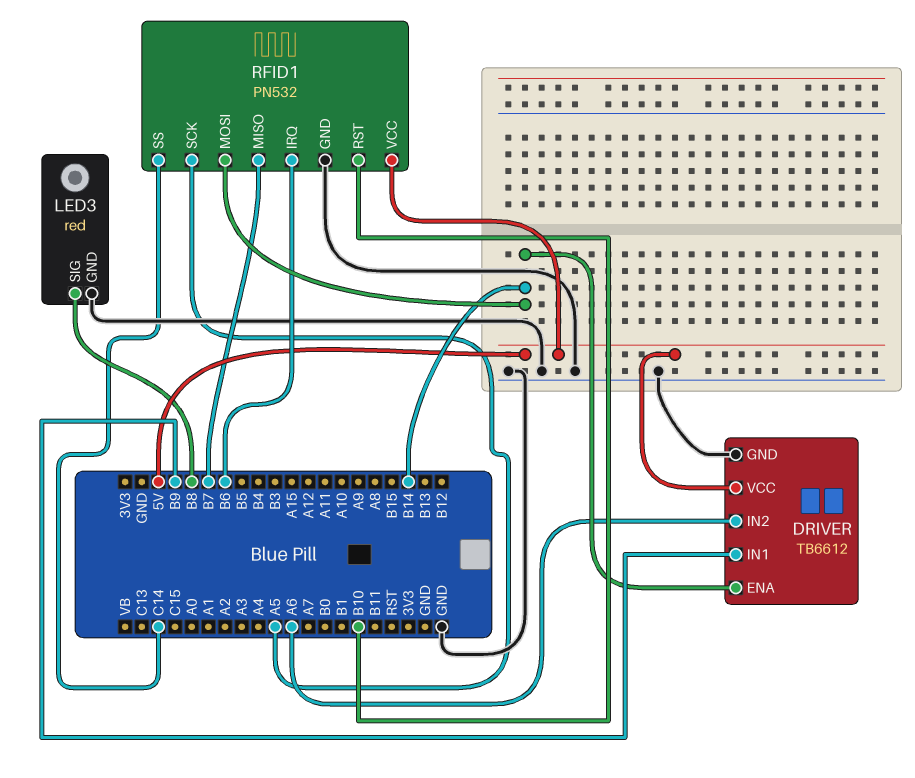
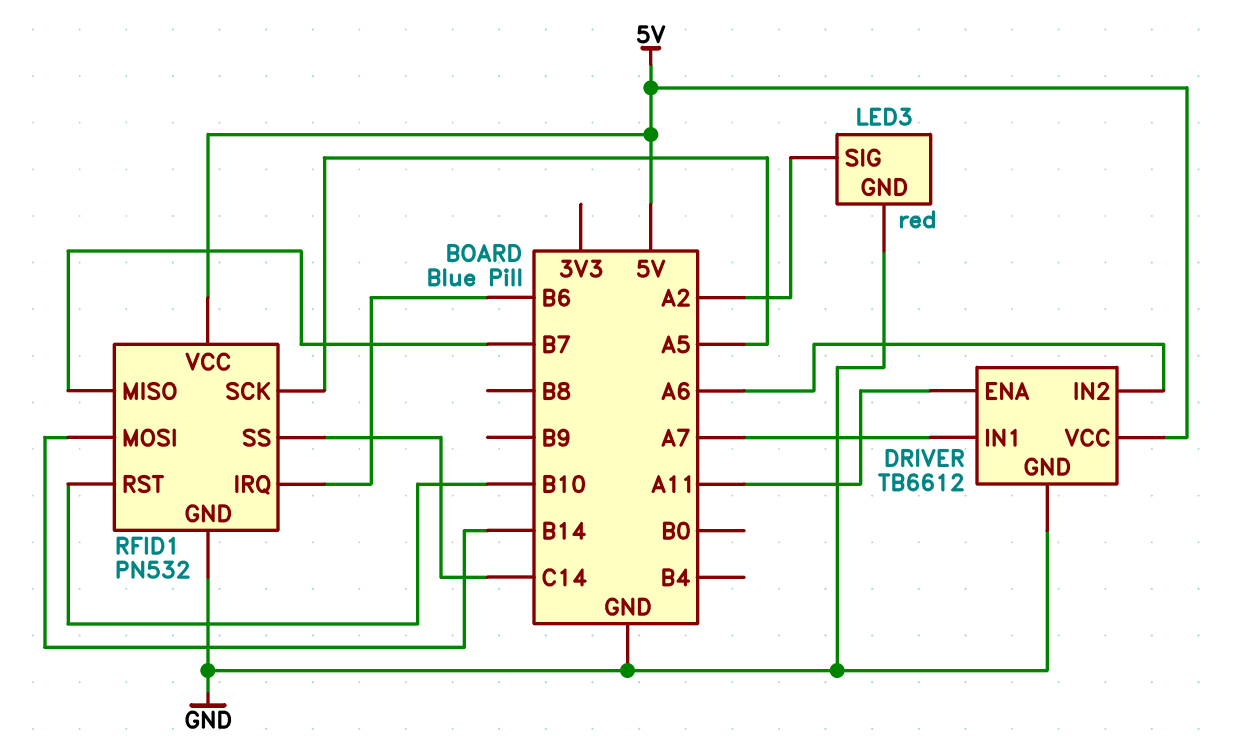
DRIVER pin ENA: B14 -> A11
DRIVER pin IN1: B9 -> A7
LED3 pin SIG: B8 -> A2

